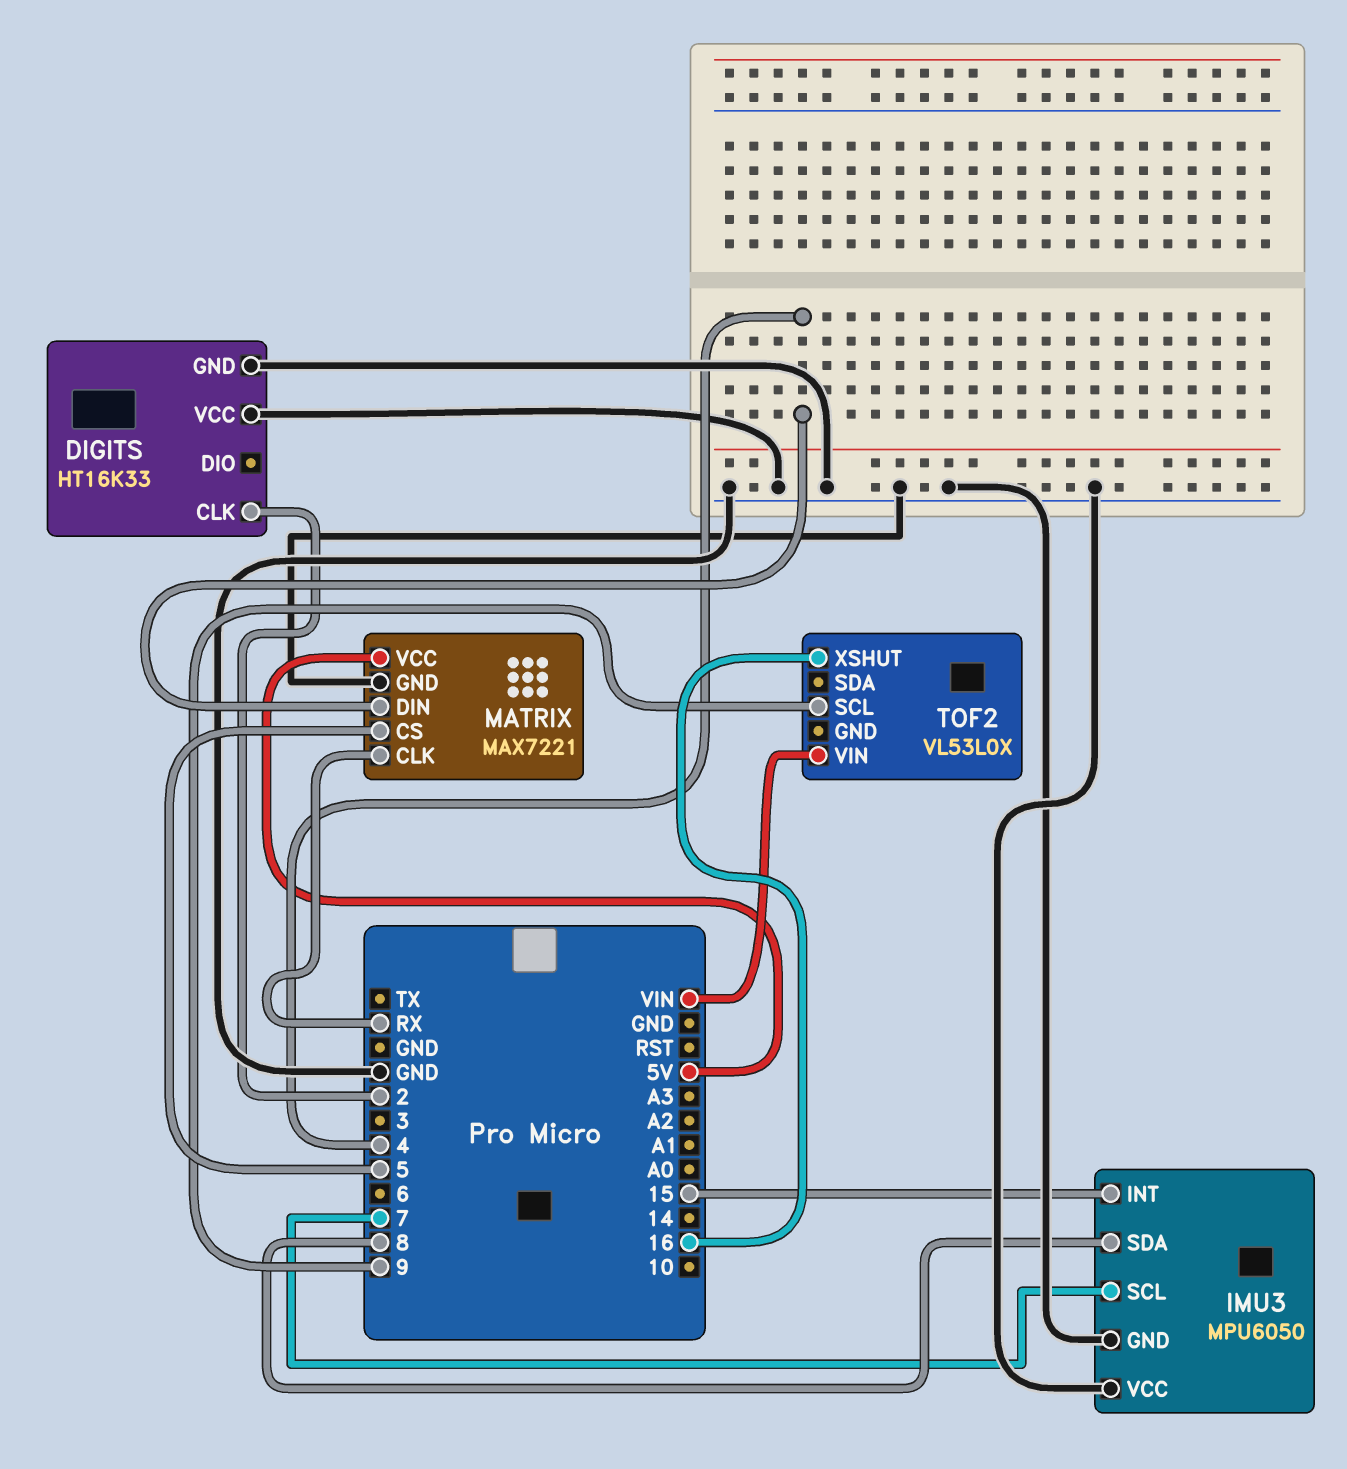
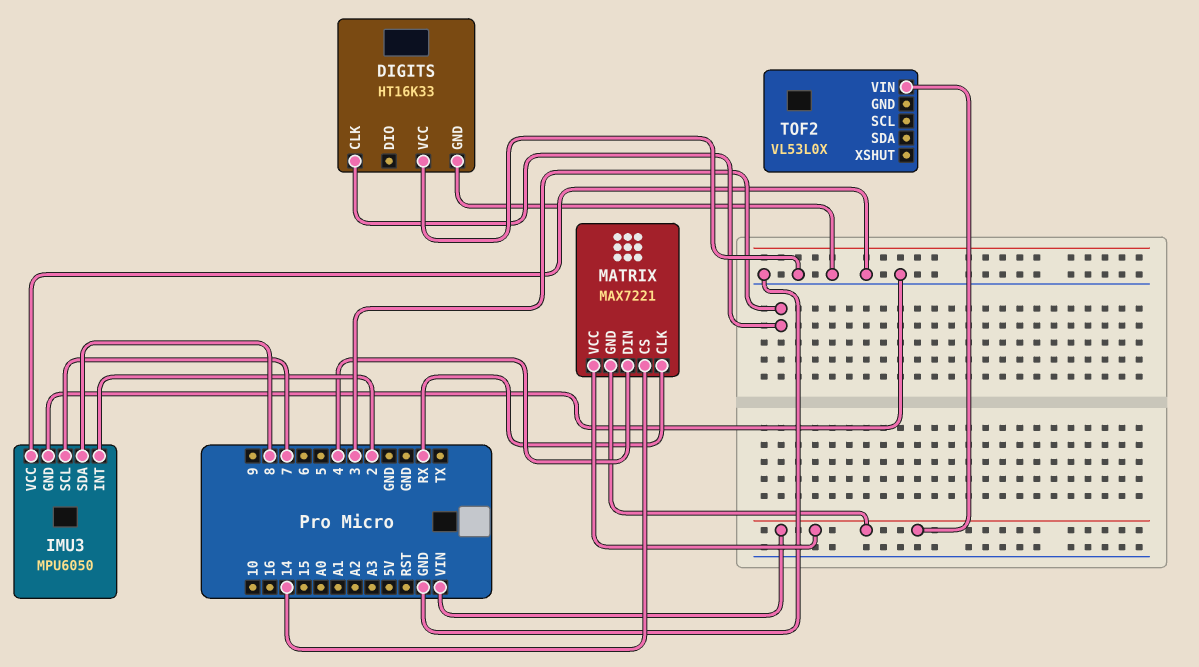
DIGITS pin CLK: 2 -> 3
IMU3 pin INT: 15 -> 2
MATRIX pin CS: 5 -> 14
MATRIX pin GND: GND -> VIN
MATRIX pin VCC: 5V -> VIN
TOF2 pin SCL: 9 -> none
TOF2 pin XSHUT: 16 -> none

